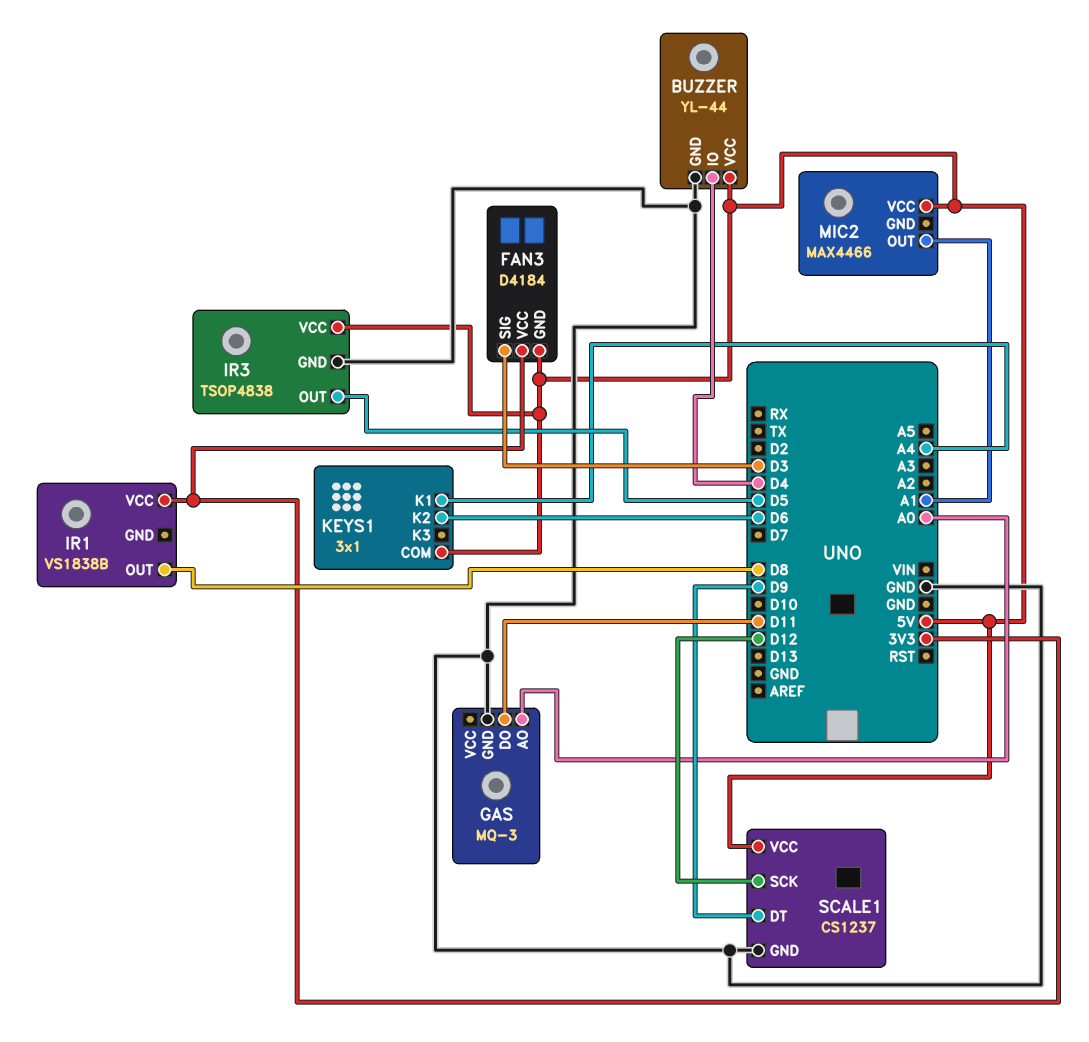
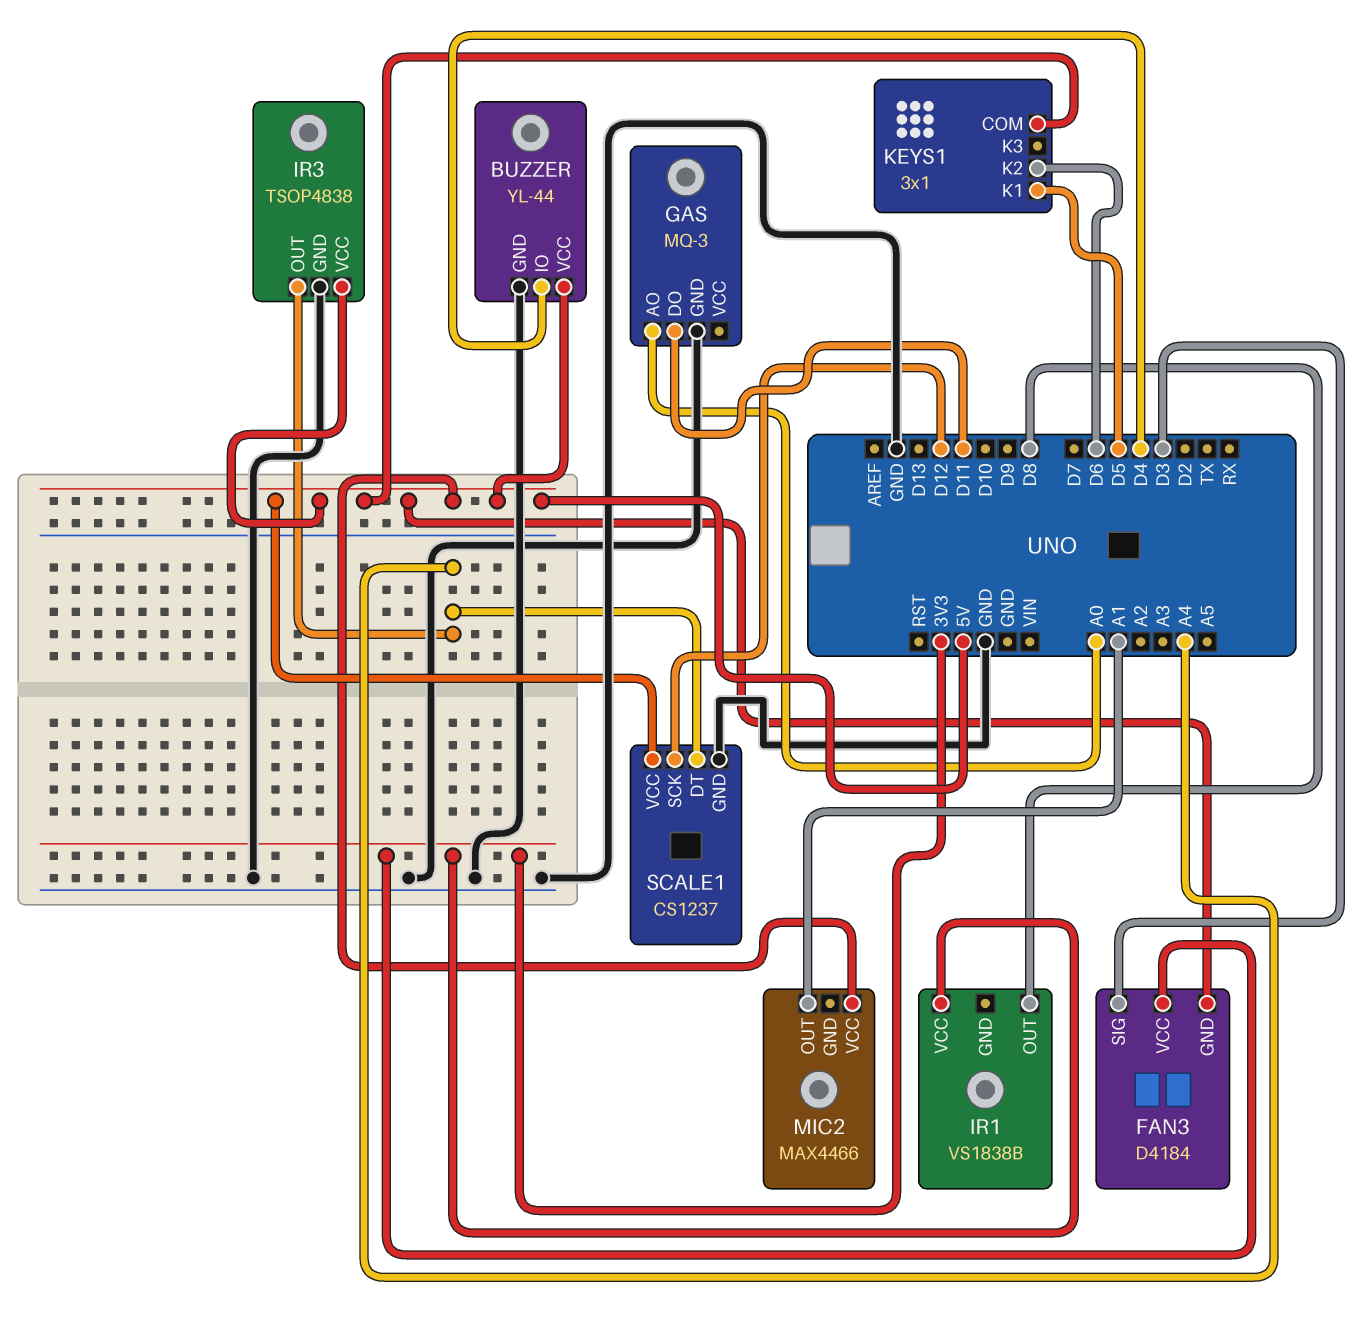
IR3 pin OUT: D5 -> A4
KEYS1 pin K1: A4 -> D5
SCALE1 pin DT: D9 -> A4

